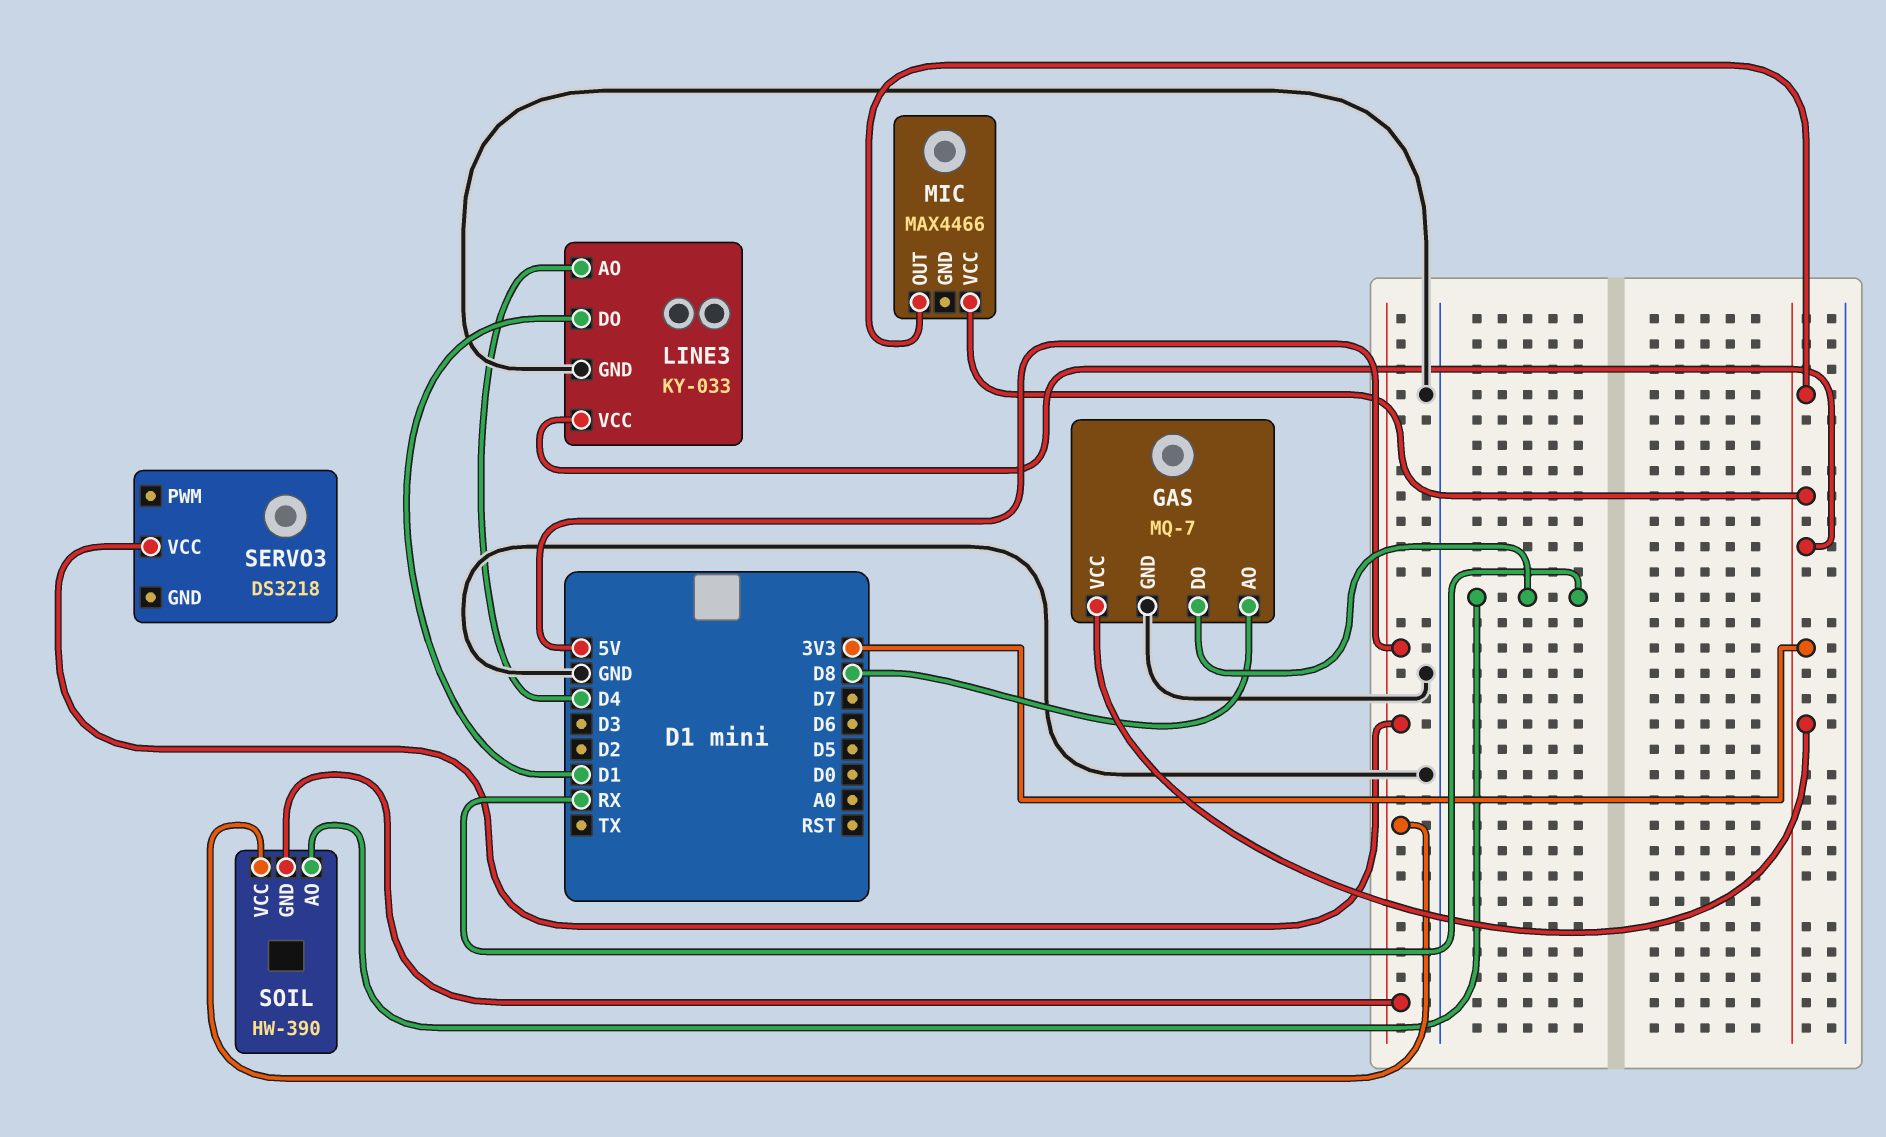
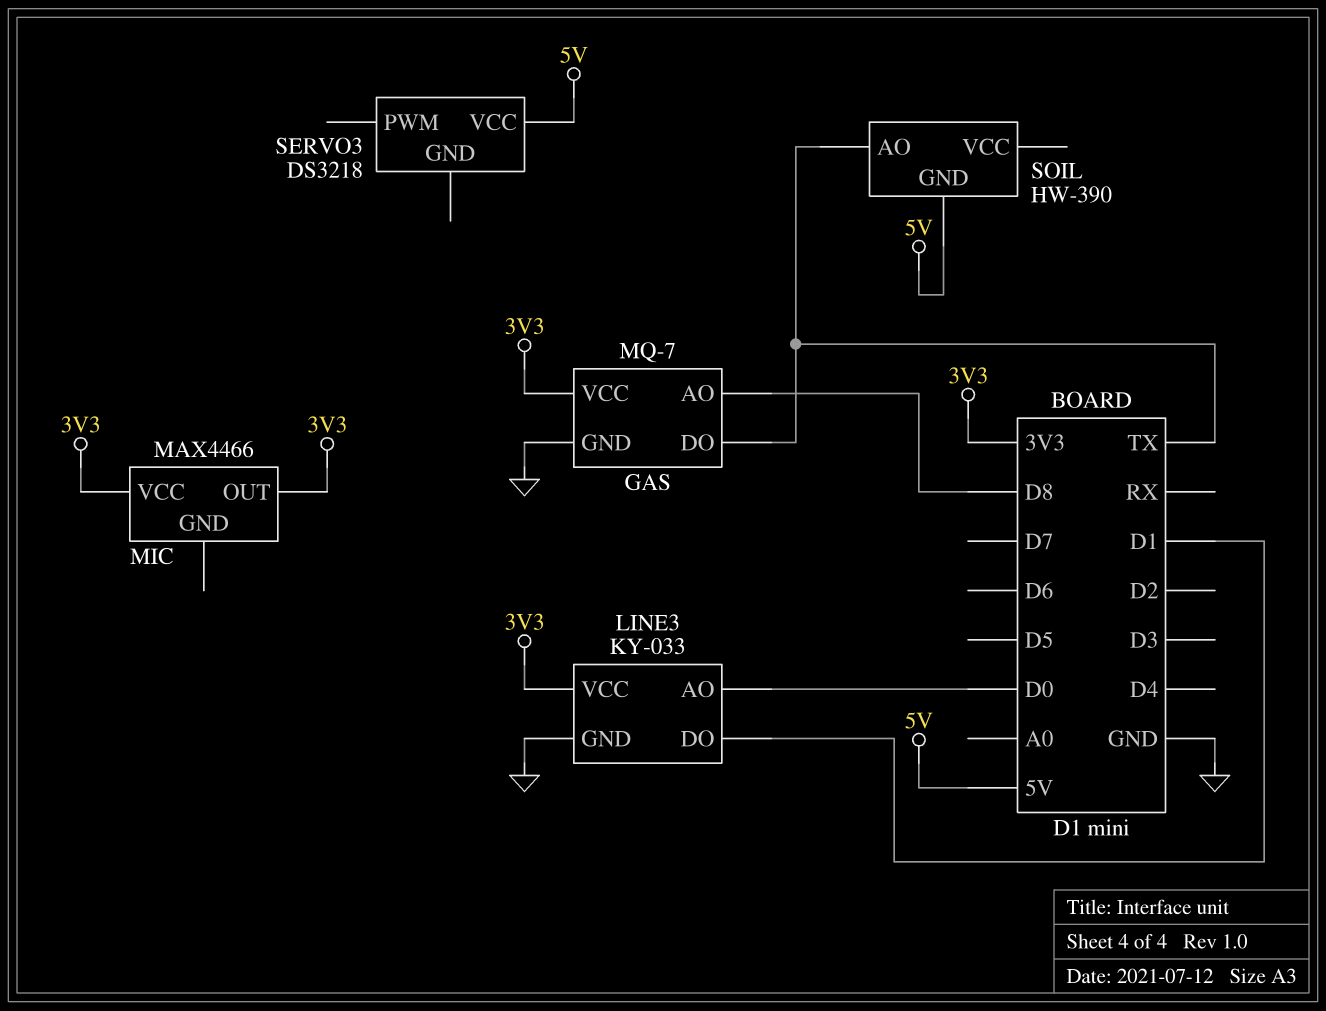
GAS pin DO: RX -> TX
LINE3 pin AO: D4 -> D0
SOIL pin AO: RX -> TX
SOIL pin VCC: 5V -> none

